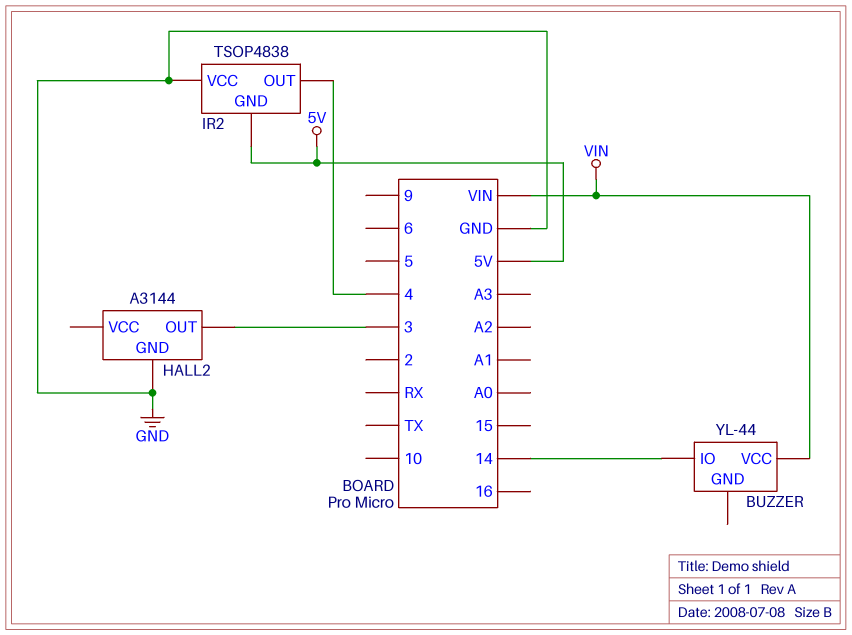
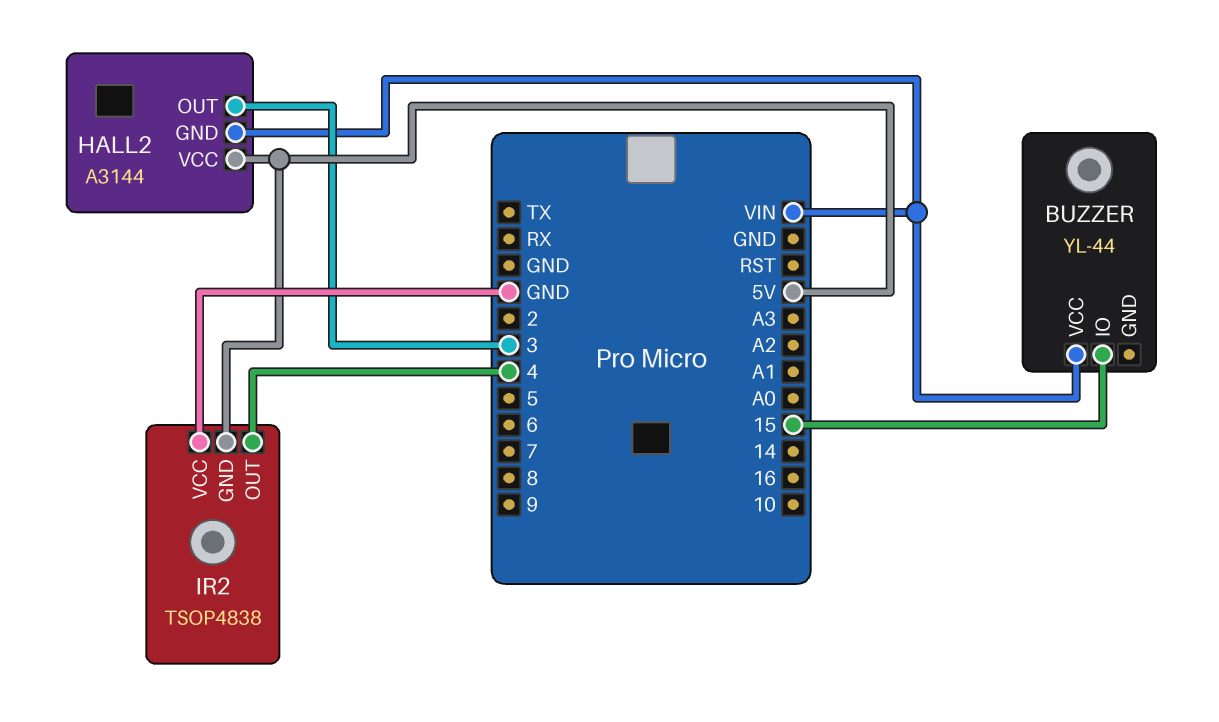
BUZZER pin IO: 14 -> 15
HALL2 pin GND: GND -> VIN
HALL2 pin VCC: none -> 5V

